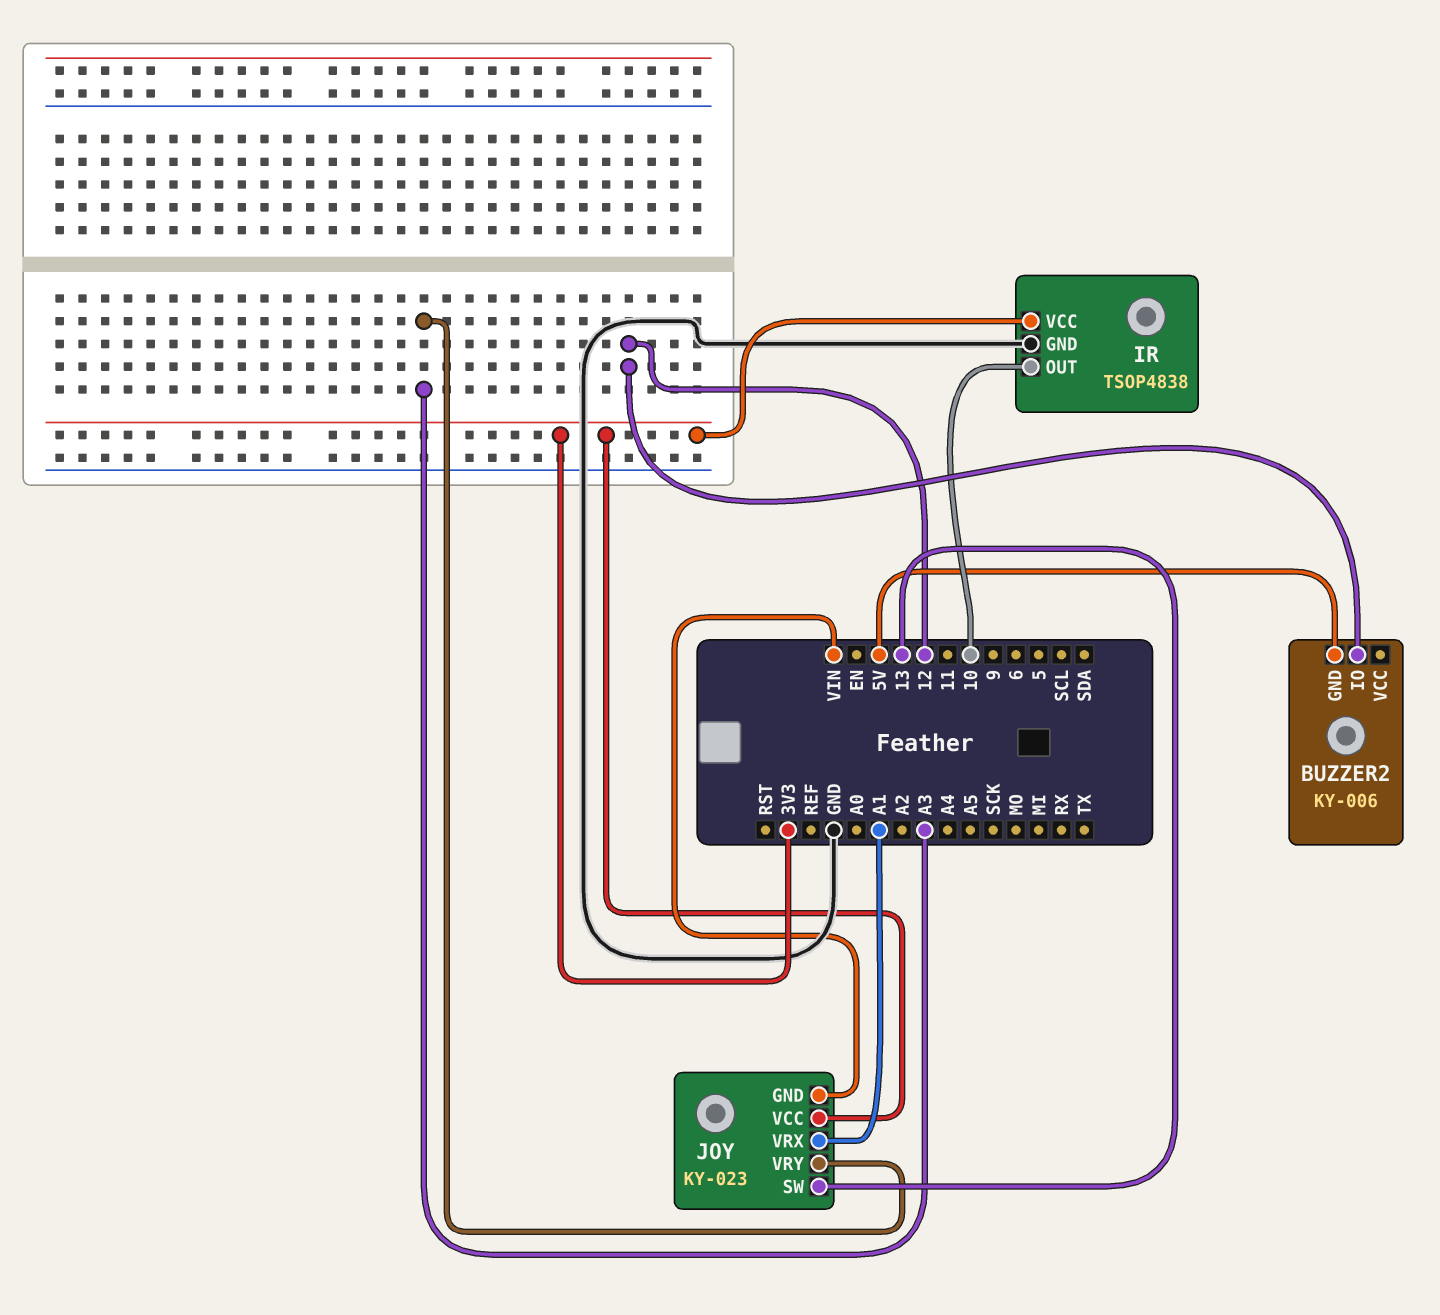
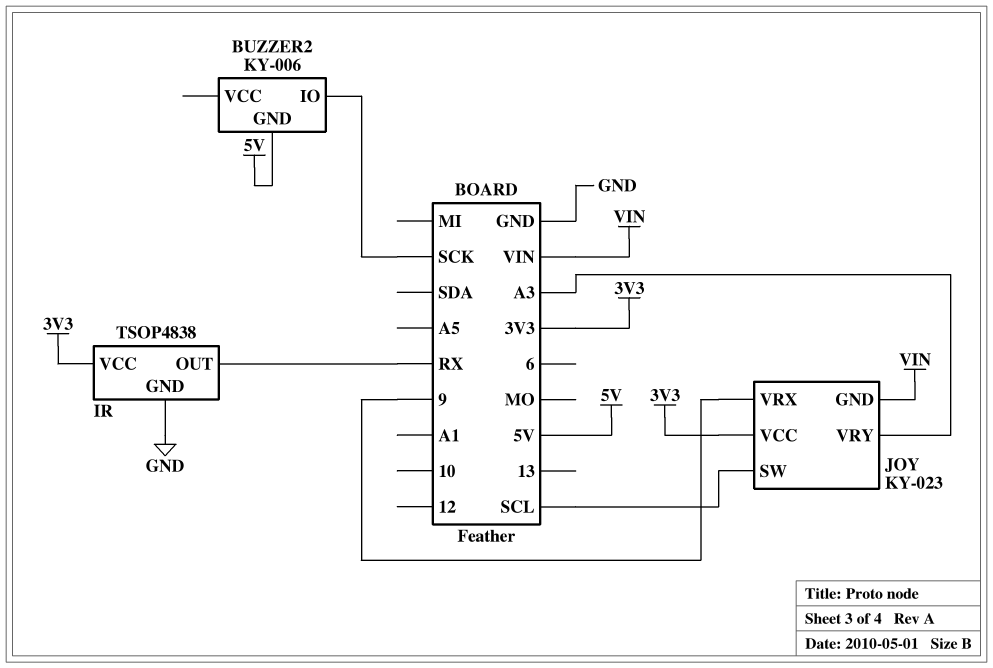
BUZZER2 pin IO: 12 -> SCK
IR pin OUT: 10 -> RX
JOY pin SW: 13 -> SCL
JOY pin VRX: A1 -> 9

